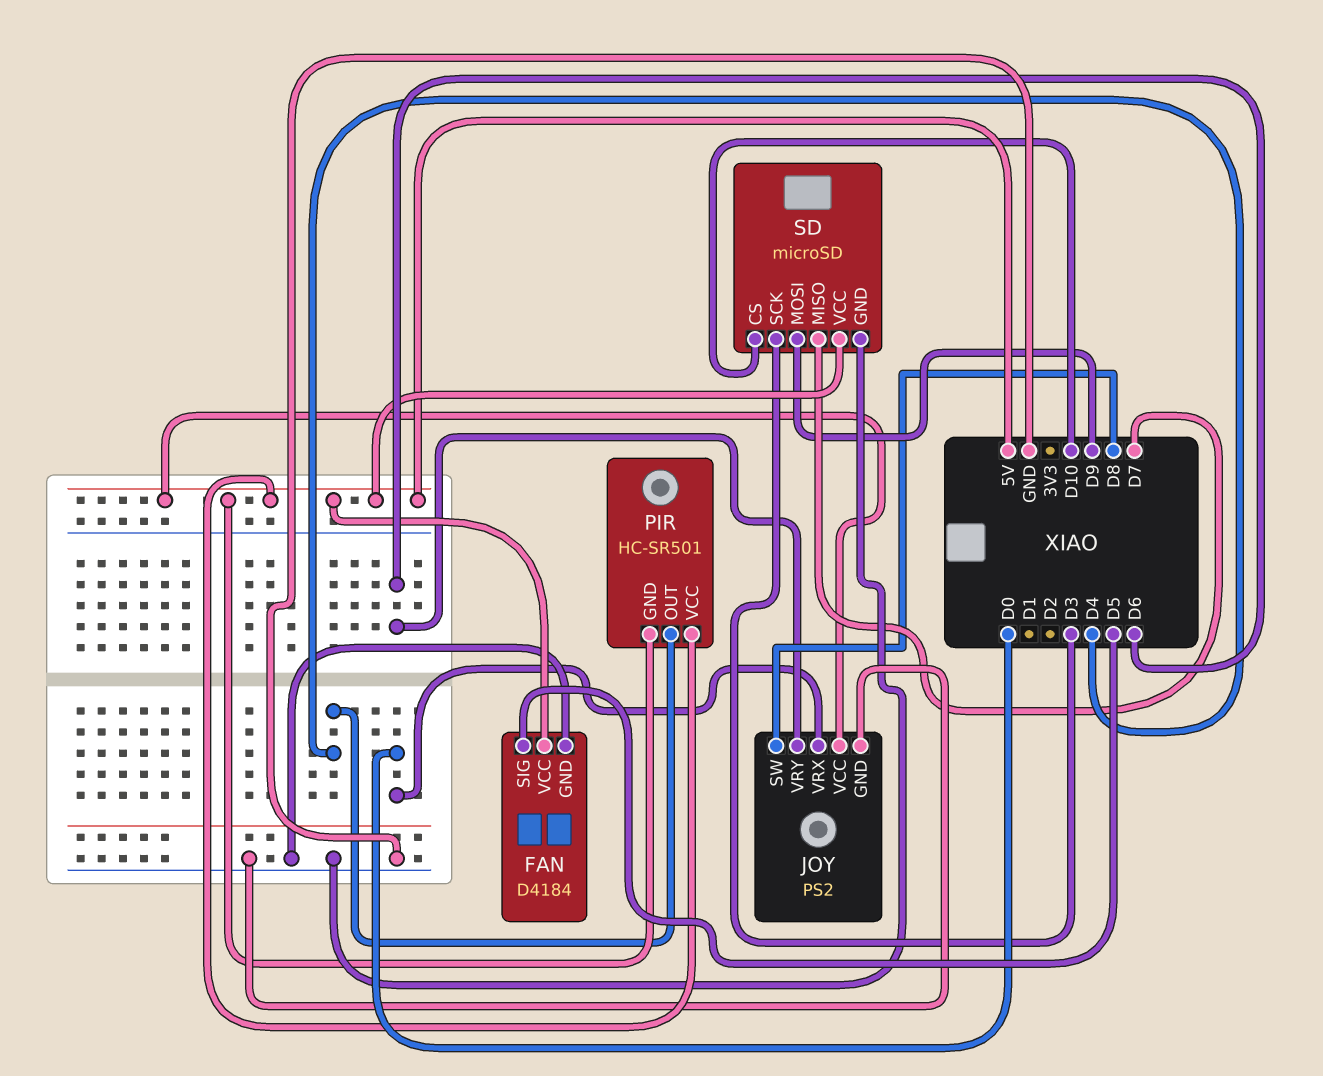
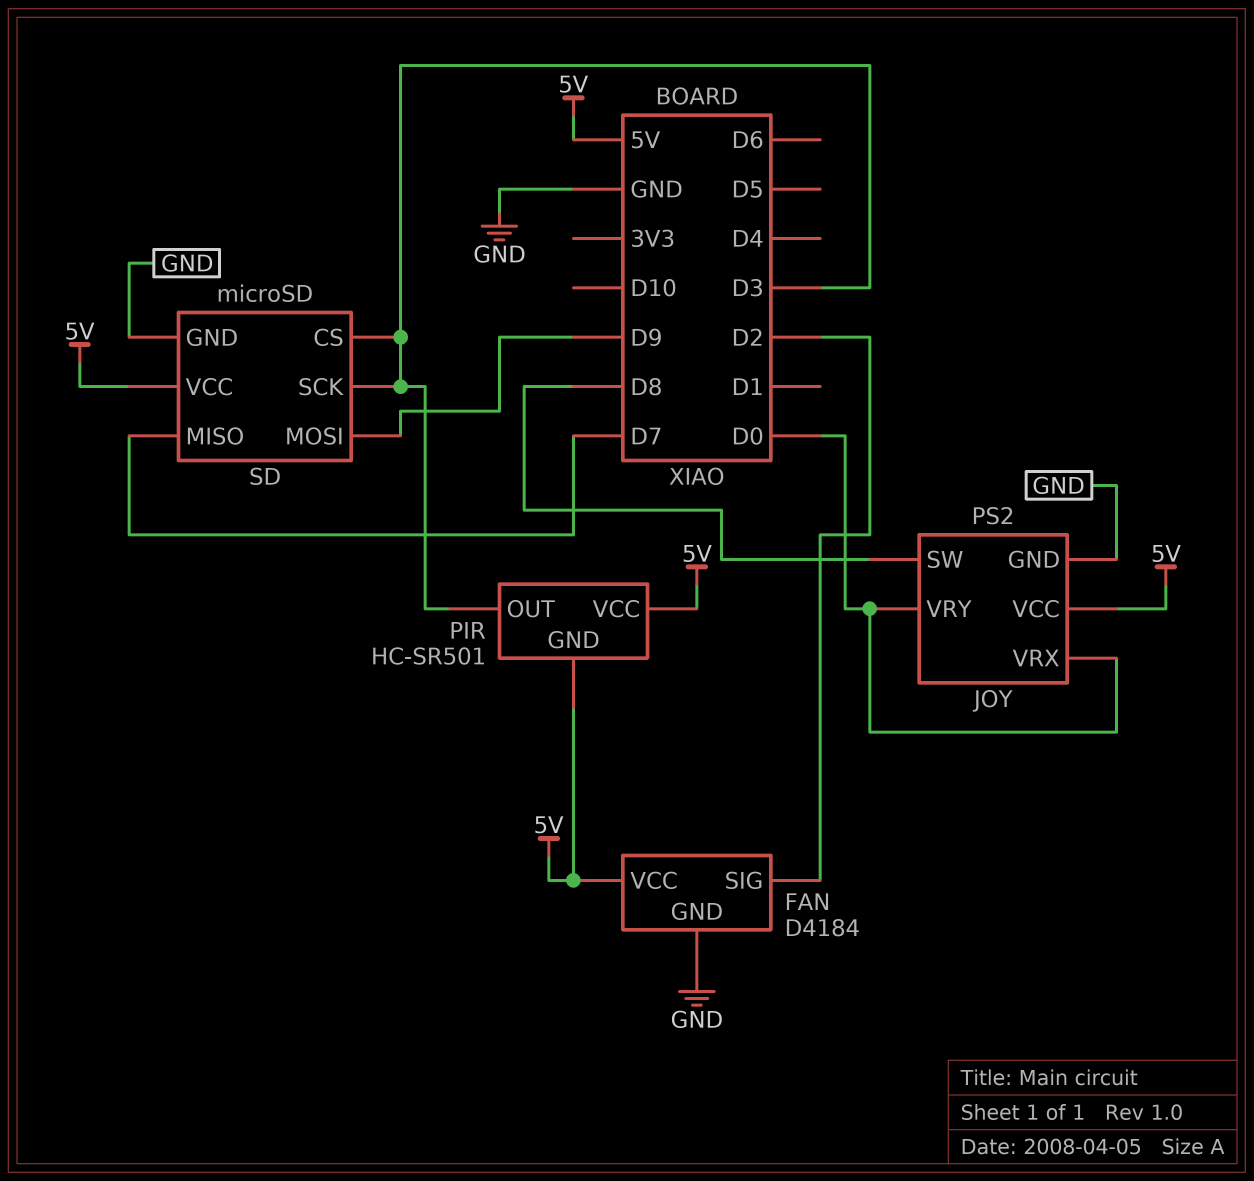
FAN pin SIG: D5 -> D2
JOY pin VRY: D6 -> D0
PIR pin OUT: D4 -> D3
SD pin CS: D10 -> D3

